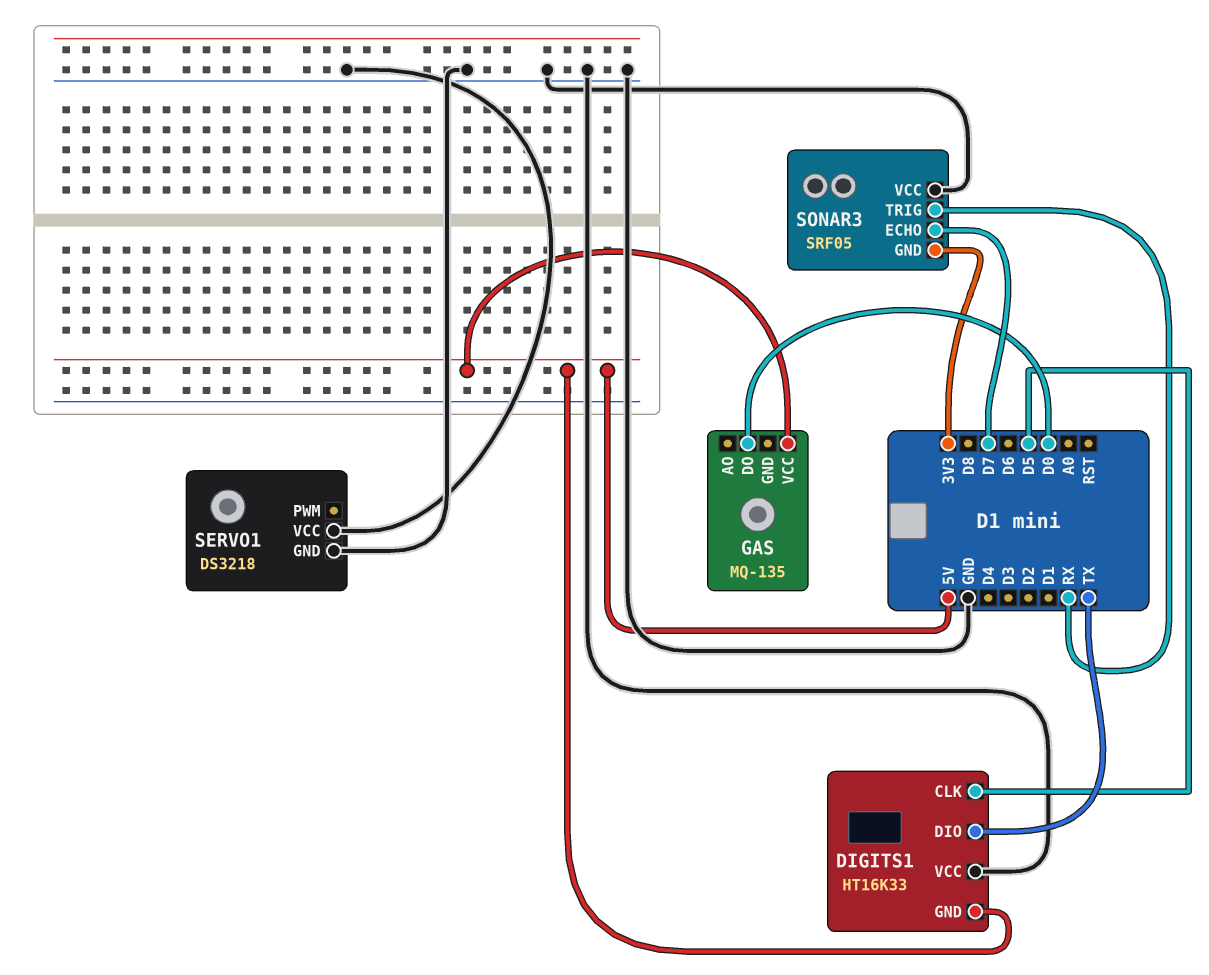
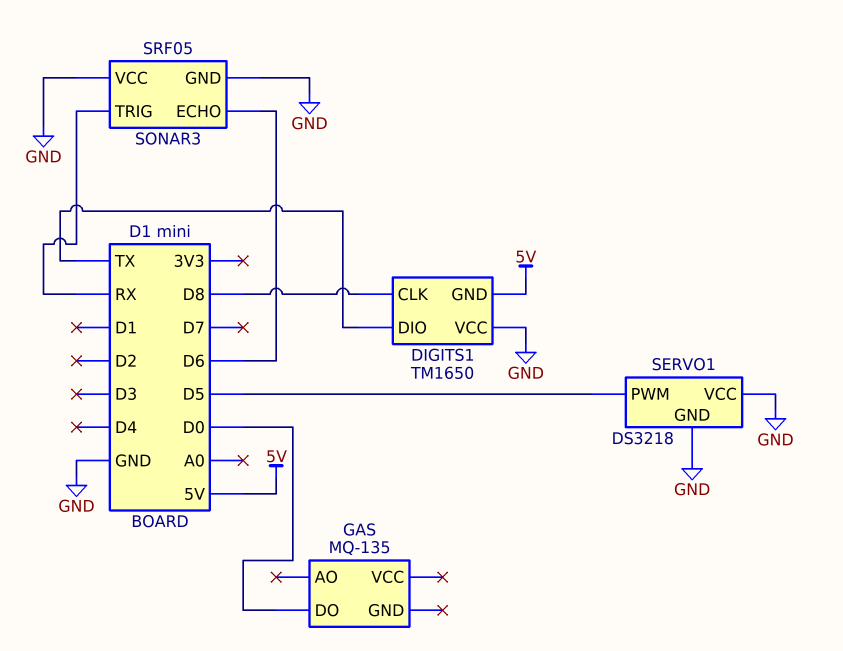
DIGITS1: HT16K33 -> TM1650
DIGITS1 pin CLK: D5 -> D8
GAS pin VCC: 5V -> none
SERVO1 pin PWM: none -> D5
SONAR3 pin ECHO: D7 -> D6
SONAR3 pin GND: 3V3 -> GND

